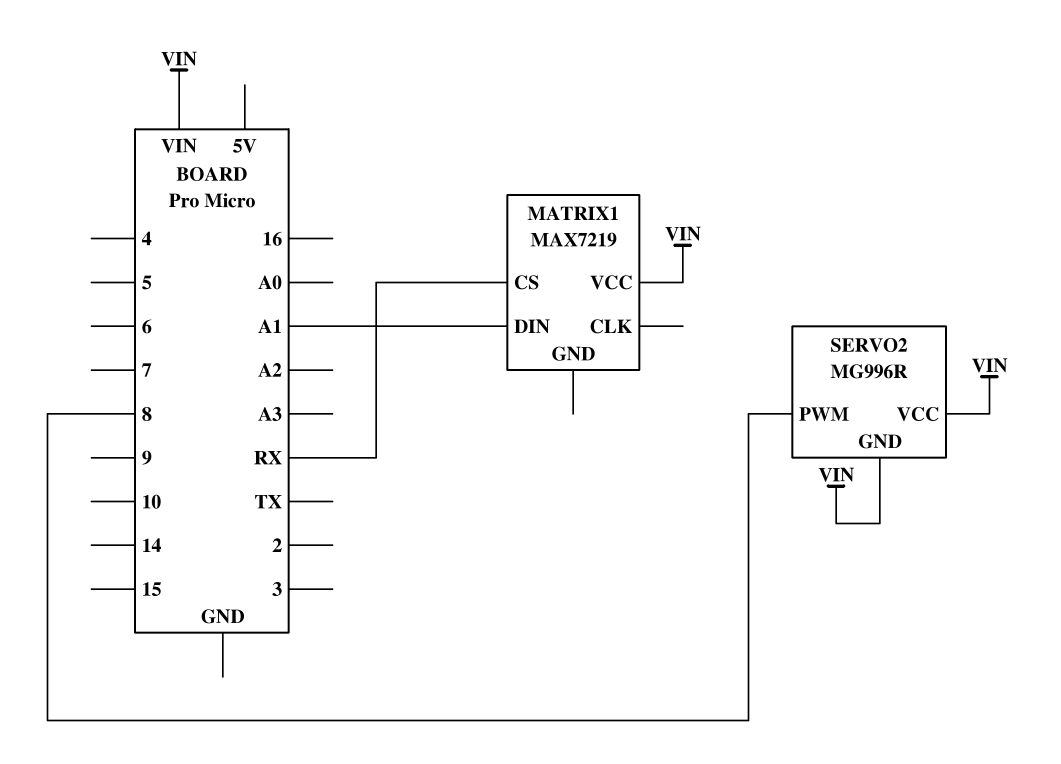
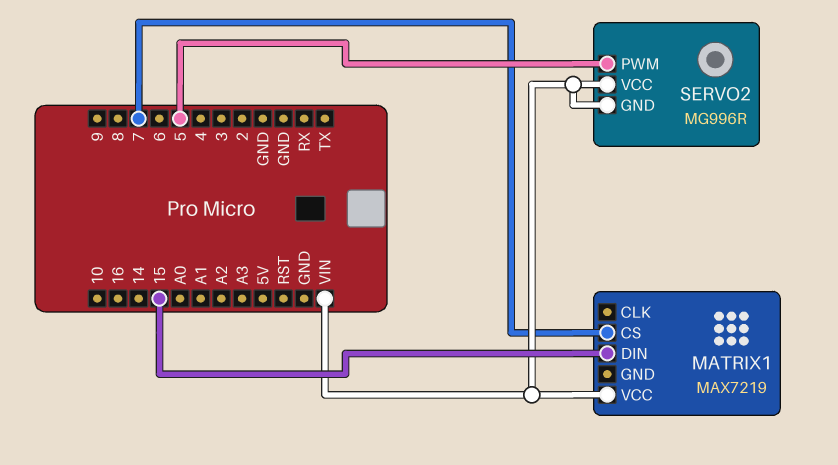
MATRIX1 pin CS: RX -> 7
MATRIX1 pin DIN: A1 -> 15
SERVO2 pin PWM: 8 -> 5

